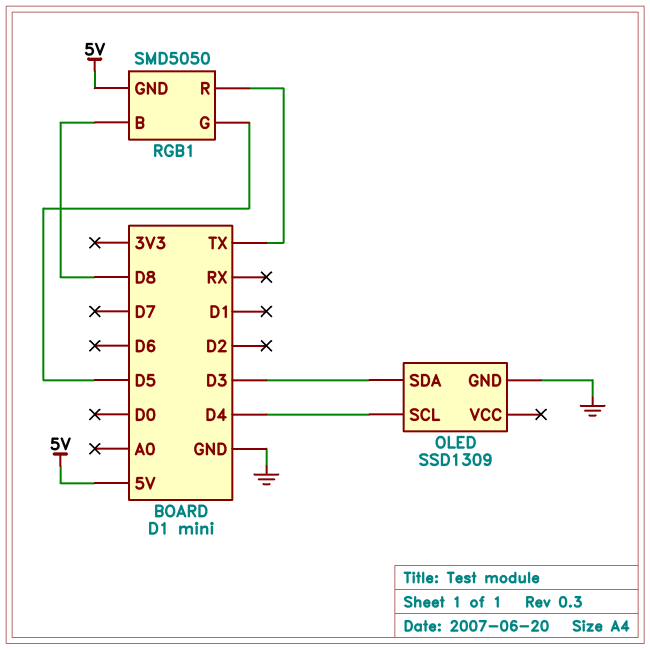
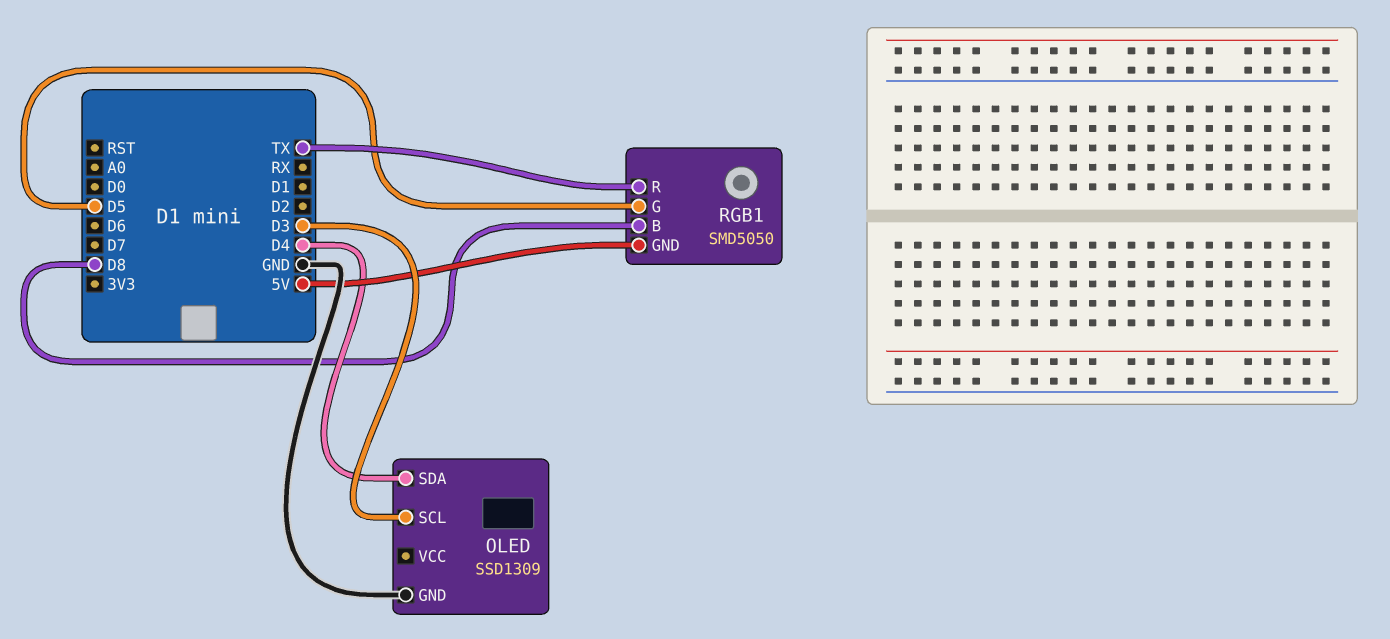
OLED pin SCL: D4 -> D3
OLED pin SDA: D3 -> D4

